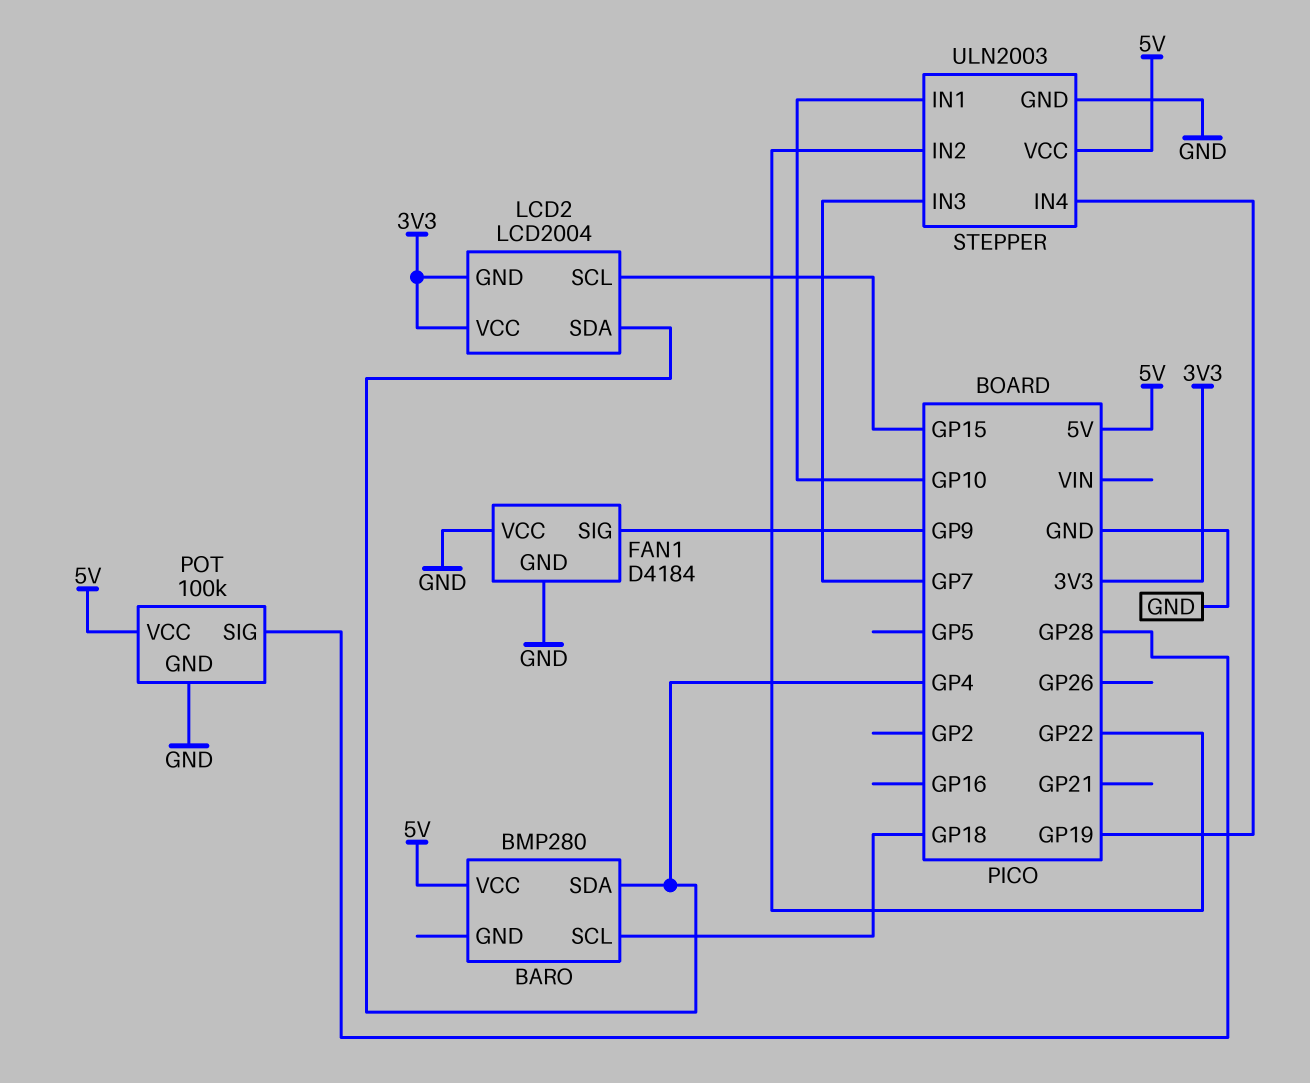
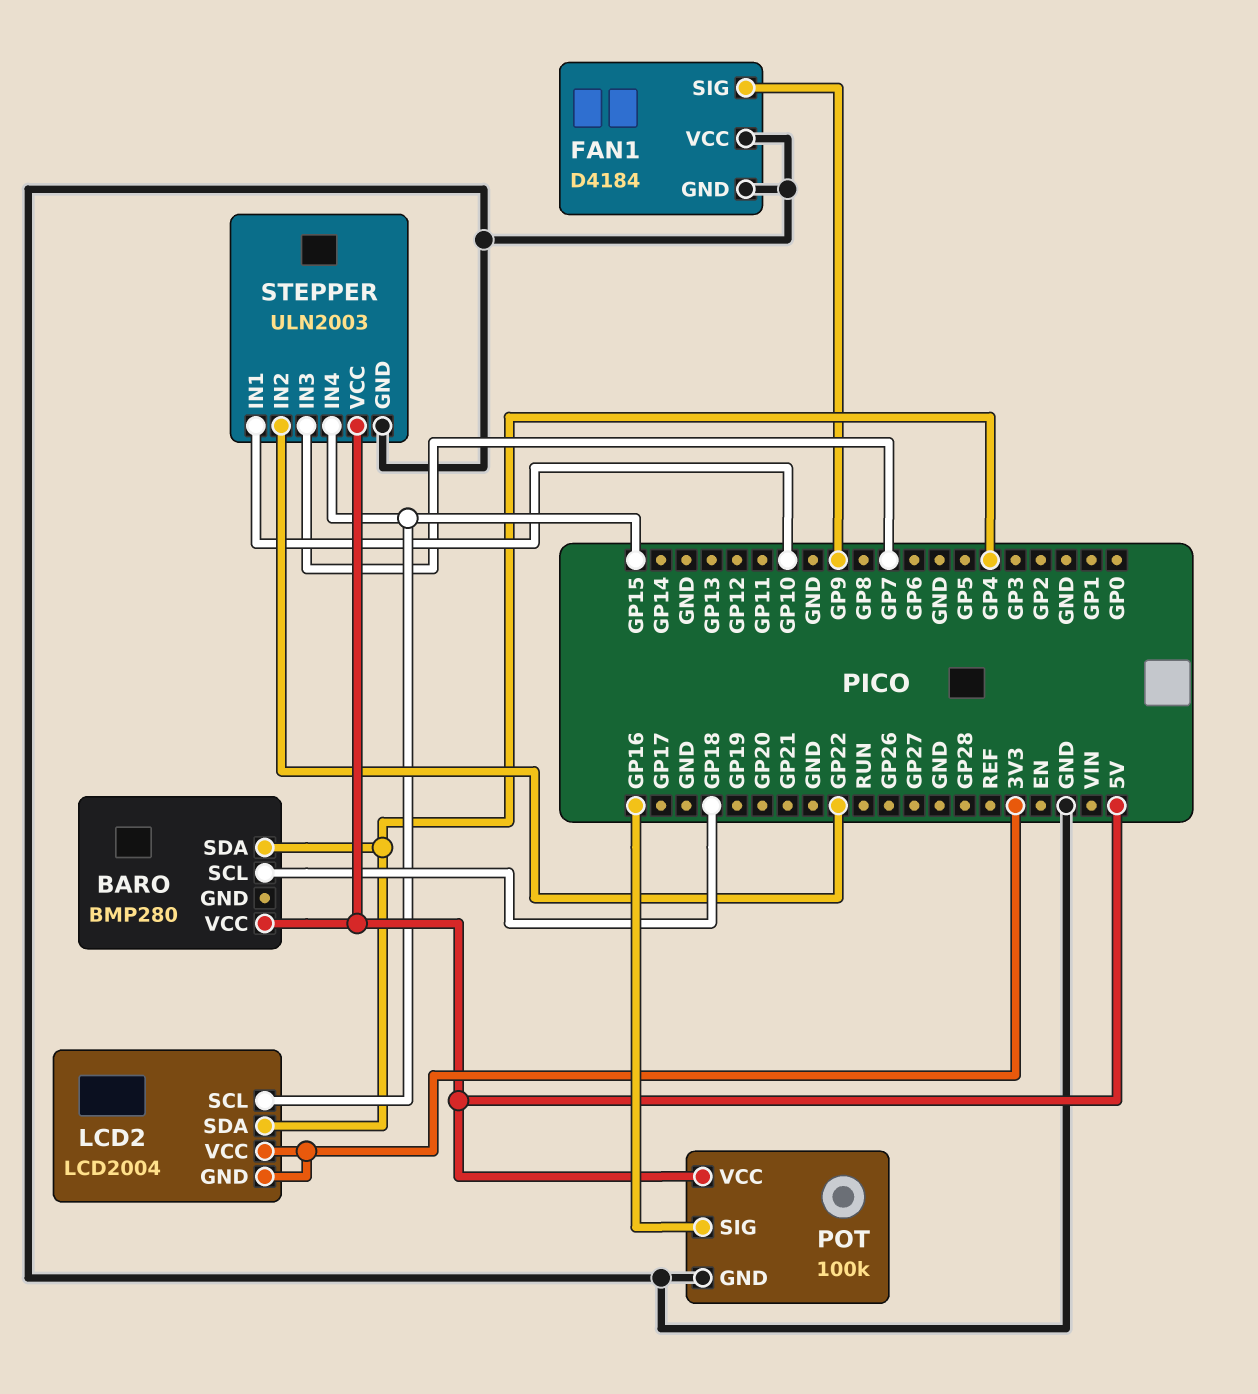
POT pin SIG: GP28 -> GP16
STEPPER pin IN4: GP19 -> GP15

